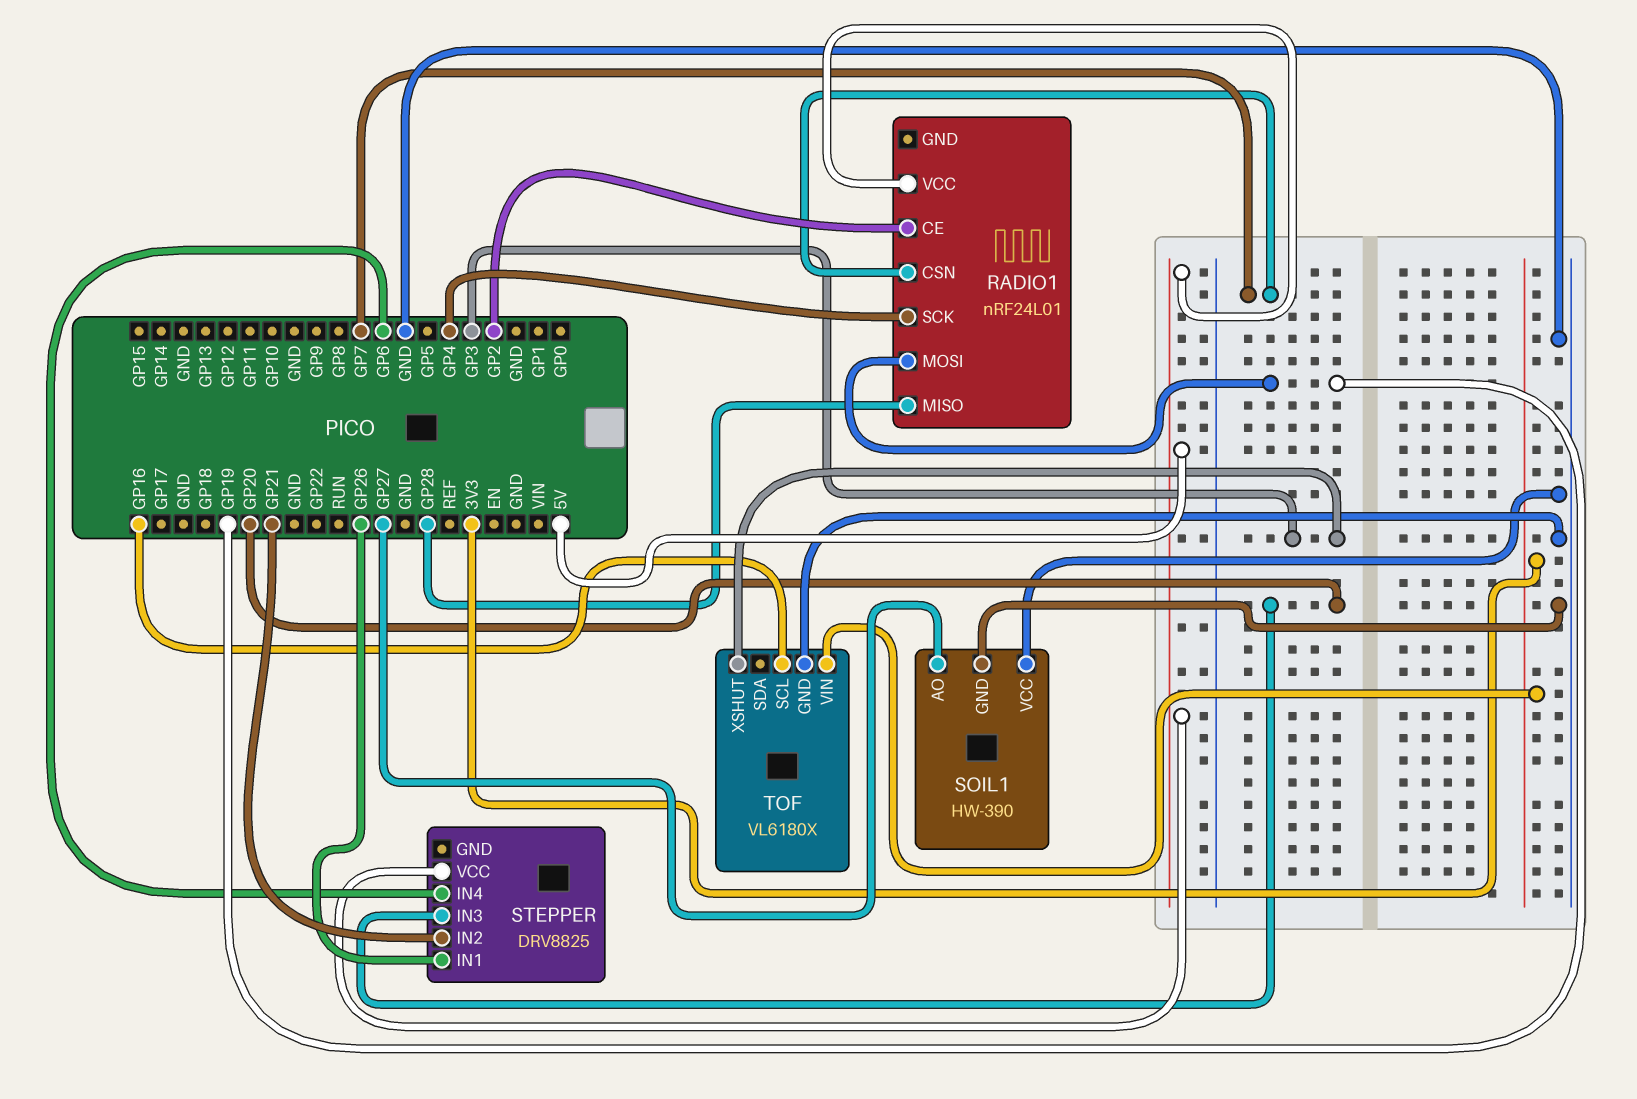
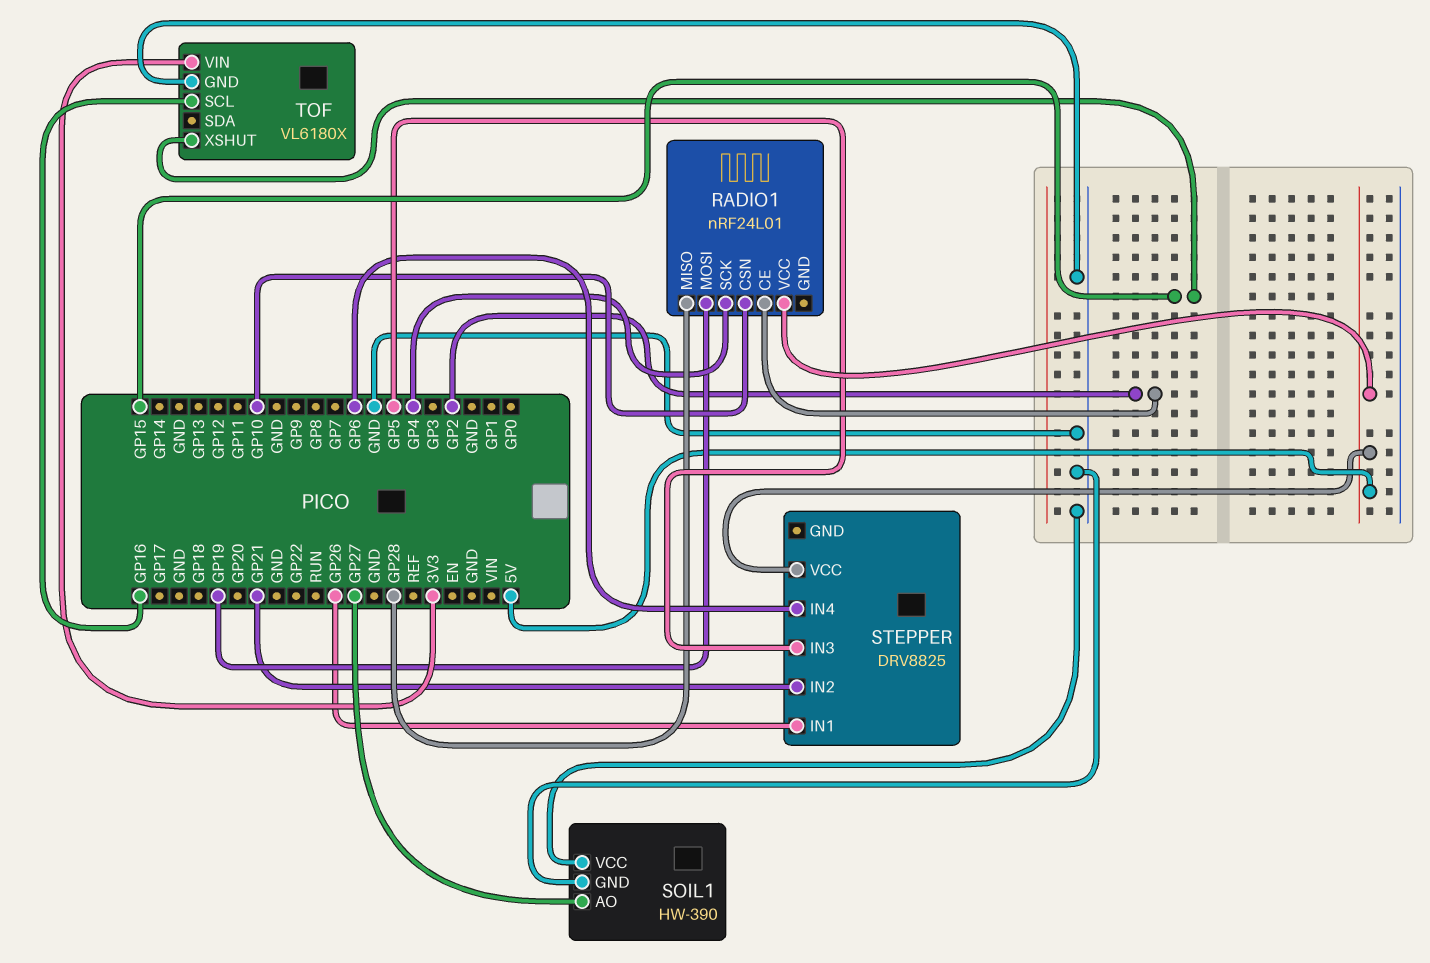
RADIO1 pin CSN: GP7 -> GP10
STEPPER pin IN3: GP20 -> GP5
TOF pin XSHUT: GP3 -> GP15

